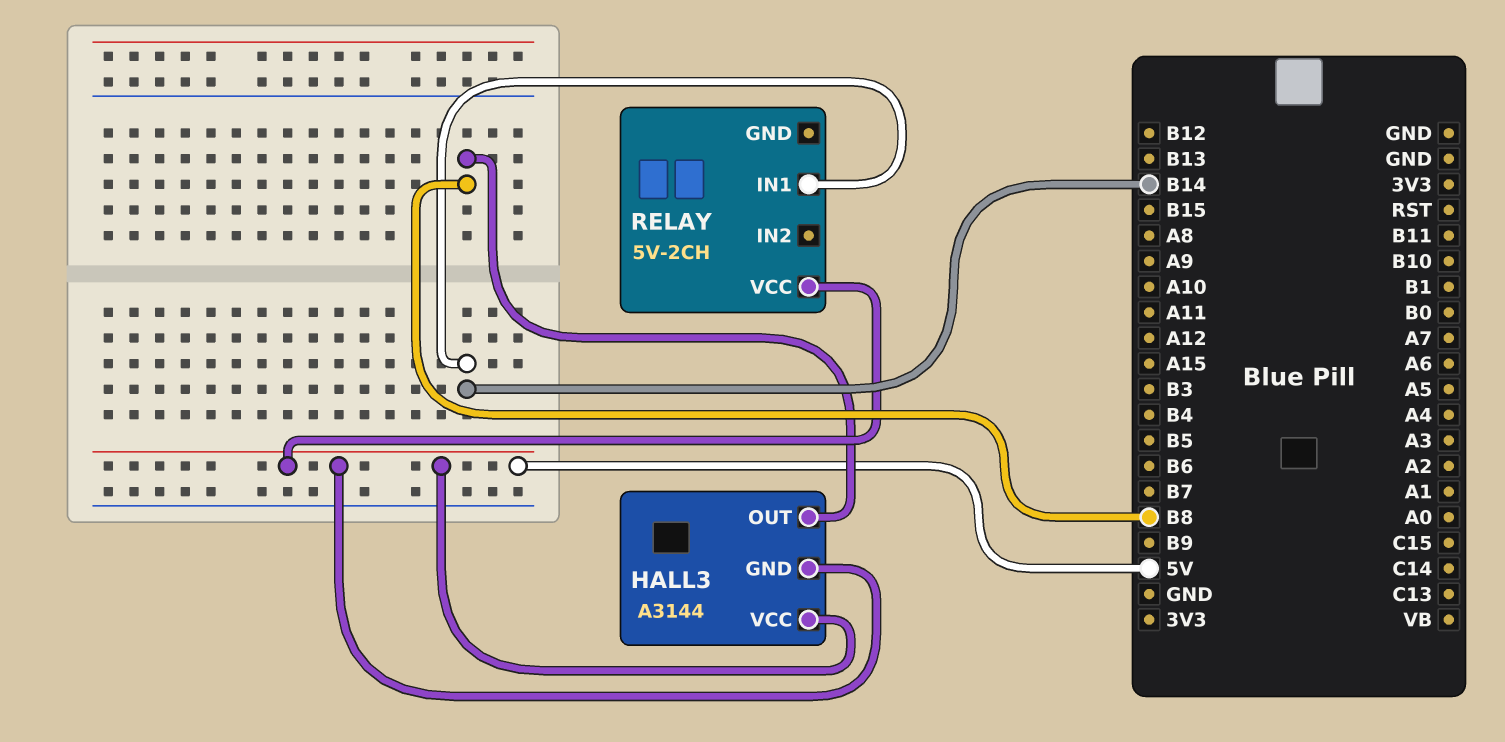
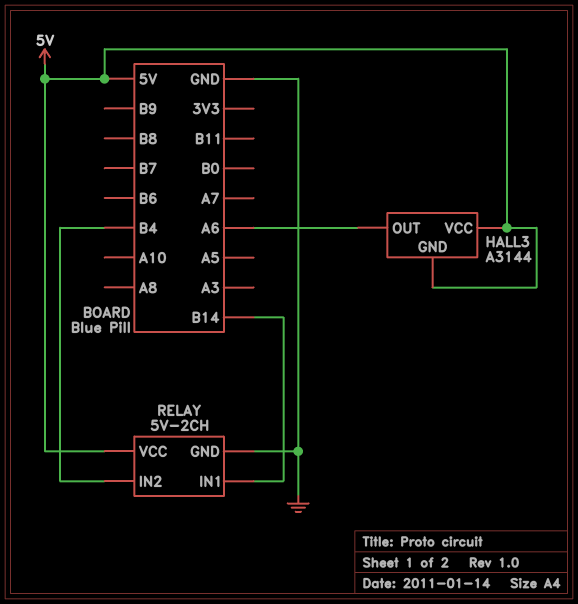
HALL3 pin OUT: B8 -> A6
RELAY pin GND: none -> GND
RELAY pin IN2: none -> B4

